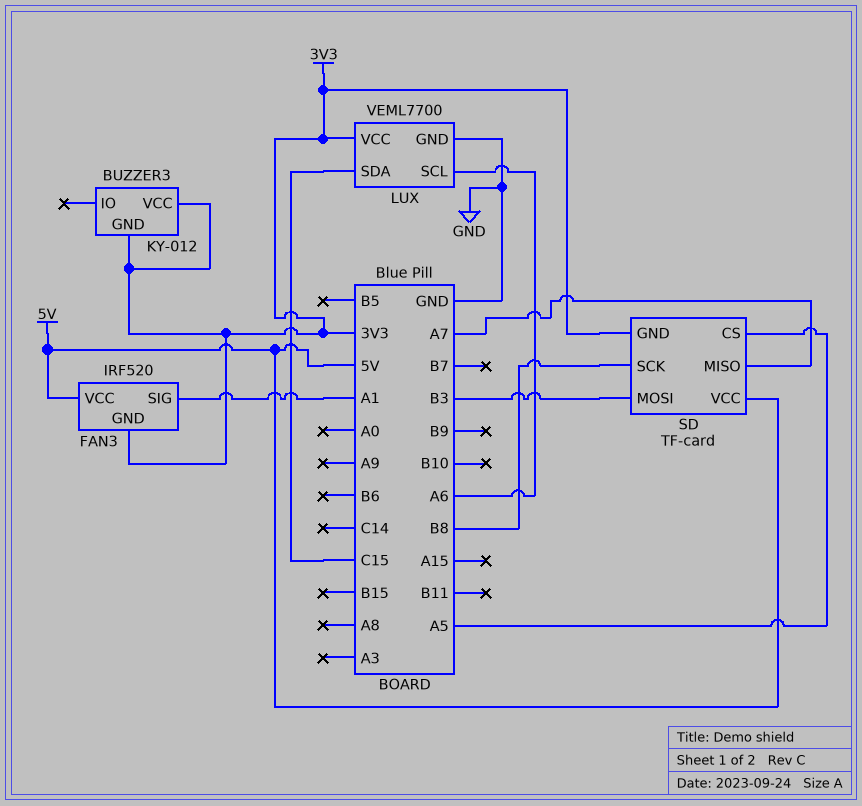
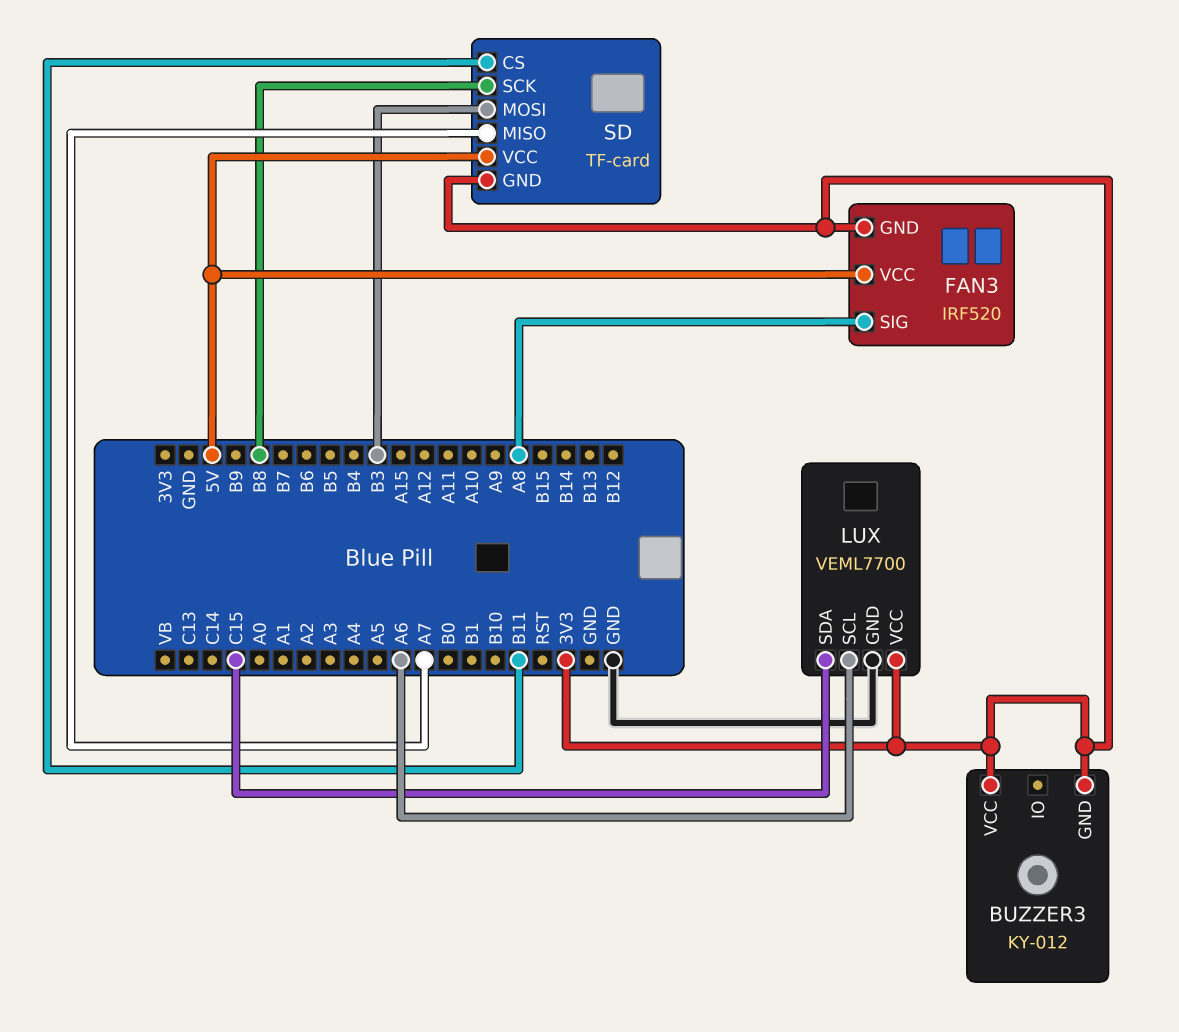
FAN3 pin SIG: A1 -> A8
SD pin CS: A5 -> B11

